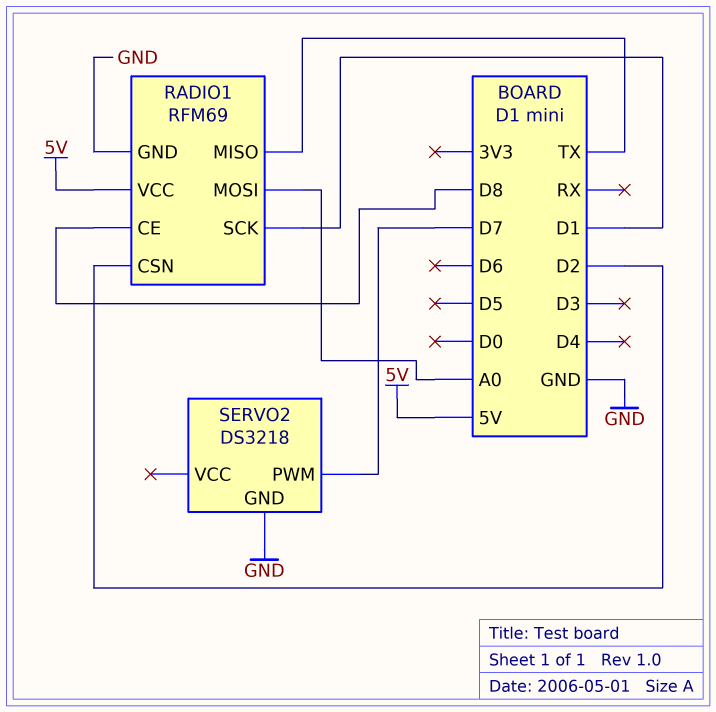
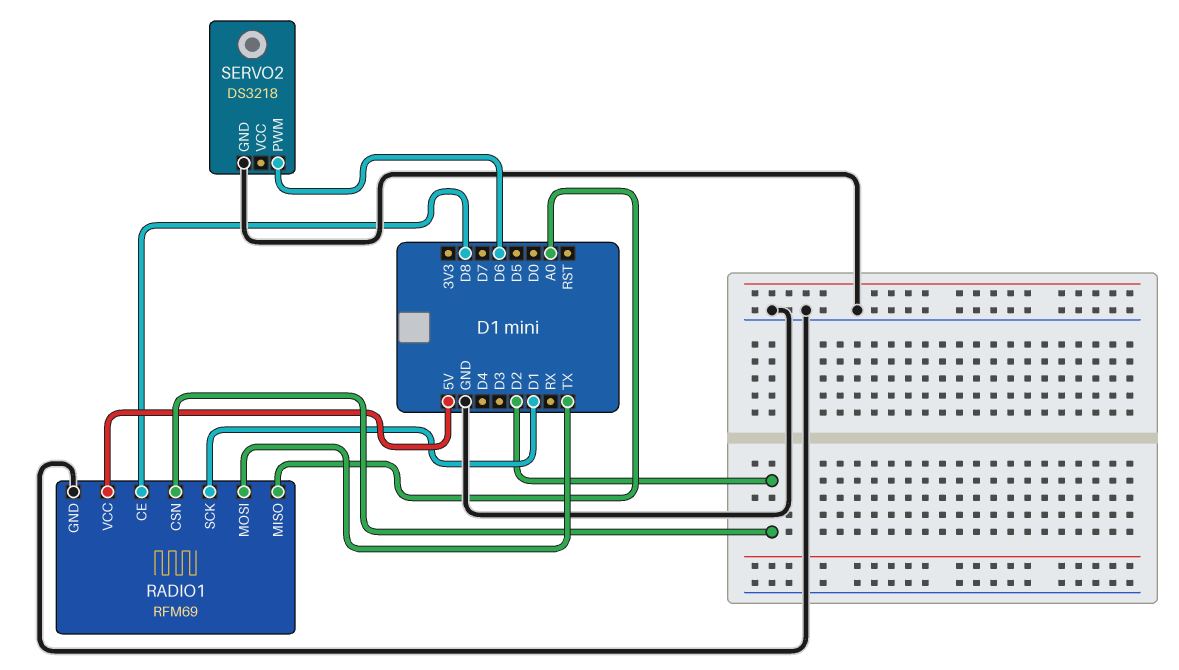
RADIO1 pin MISO: TX -> A0
RADIO1 pin MOSI: A0 -> TX
SERVO2 pin PWM: D7 -> D6

